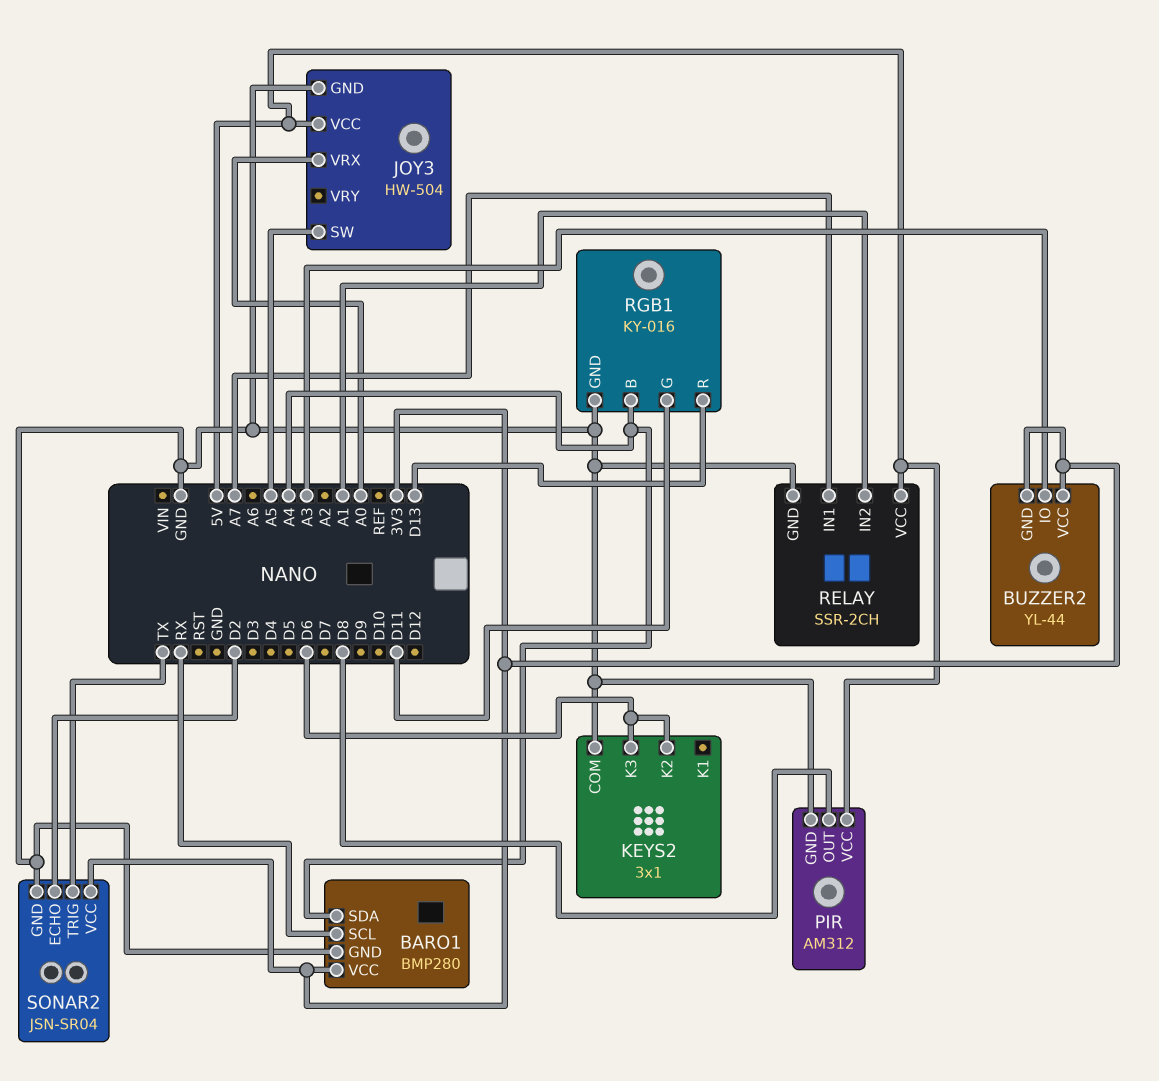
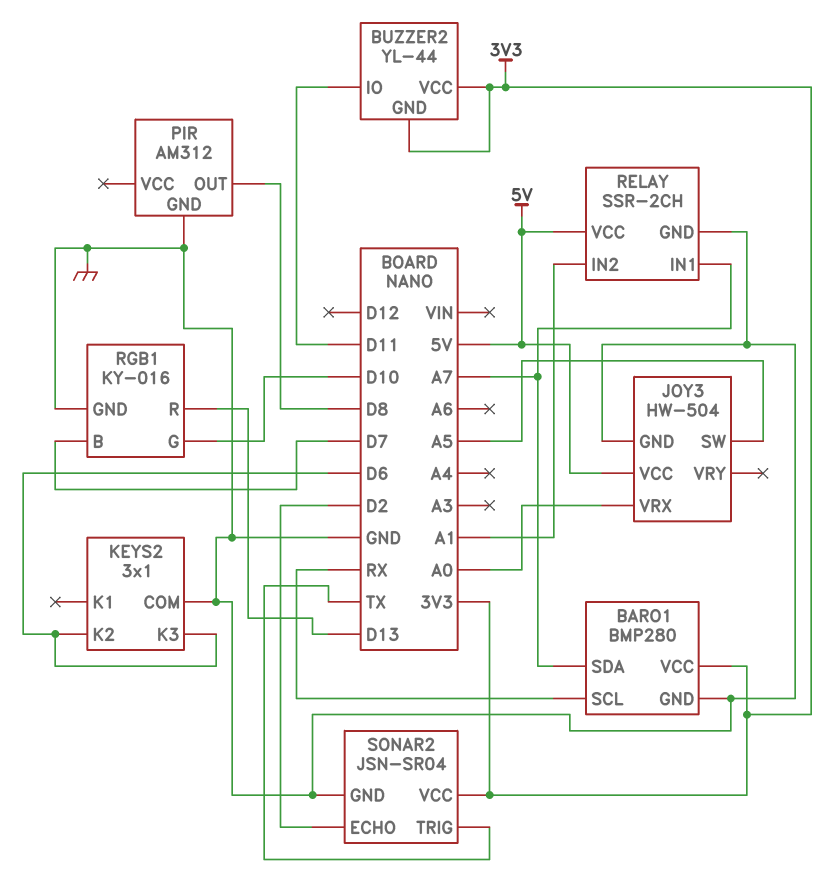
BARO1 pin SDA: A4 -> A7
BUZZER2 pin IO: A3 -> D11
PIR pin VCC: 5V -> none
RGB1 pin B: A4 -> D7
RGB1 pin G: D11 -> D10

